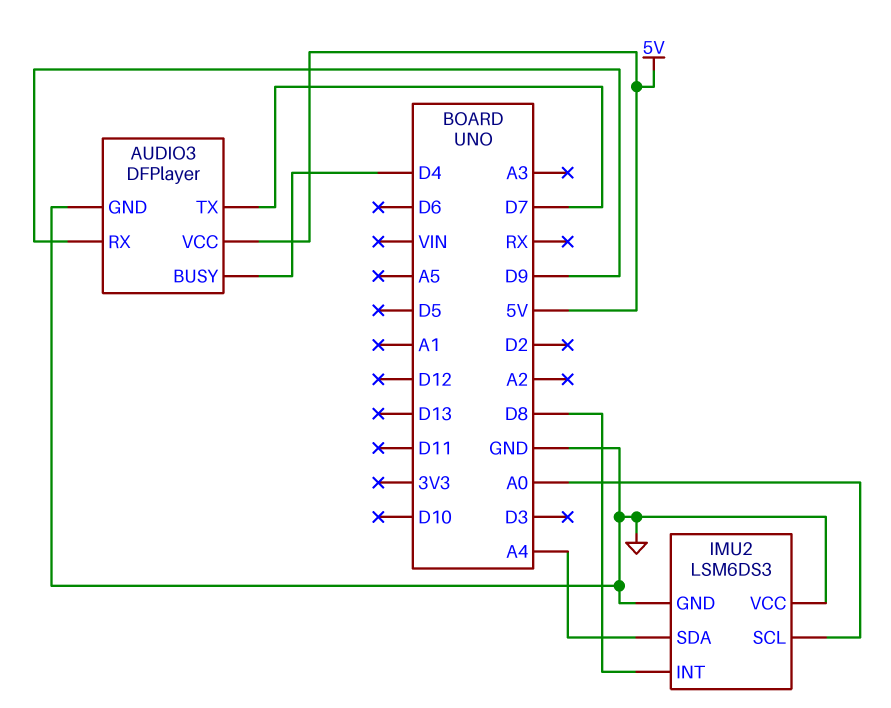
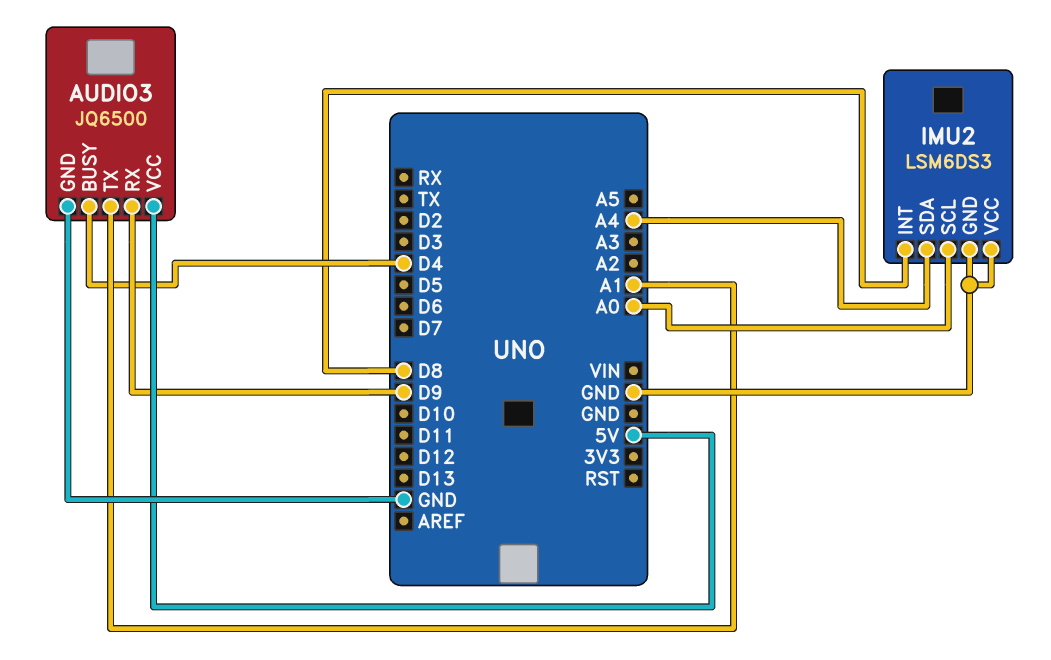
AUDIO3: DFPlayer -> JQ6500
AUDIO3 pin TX: D7 -> A1

